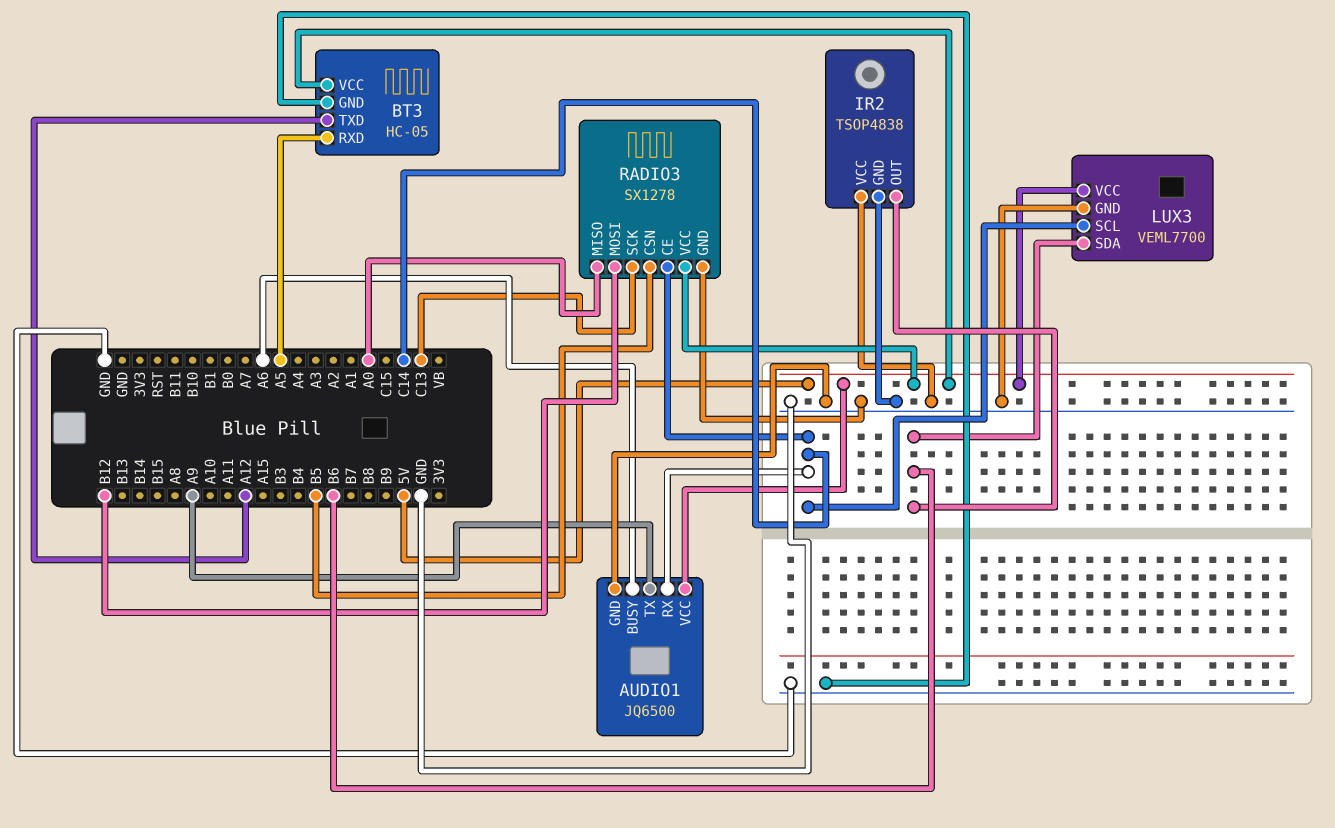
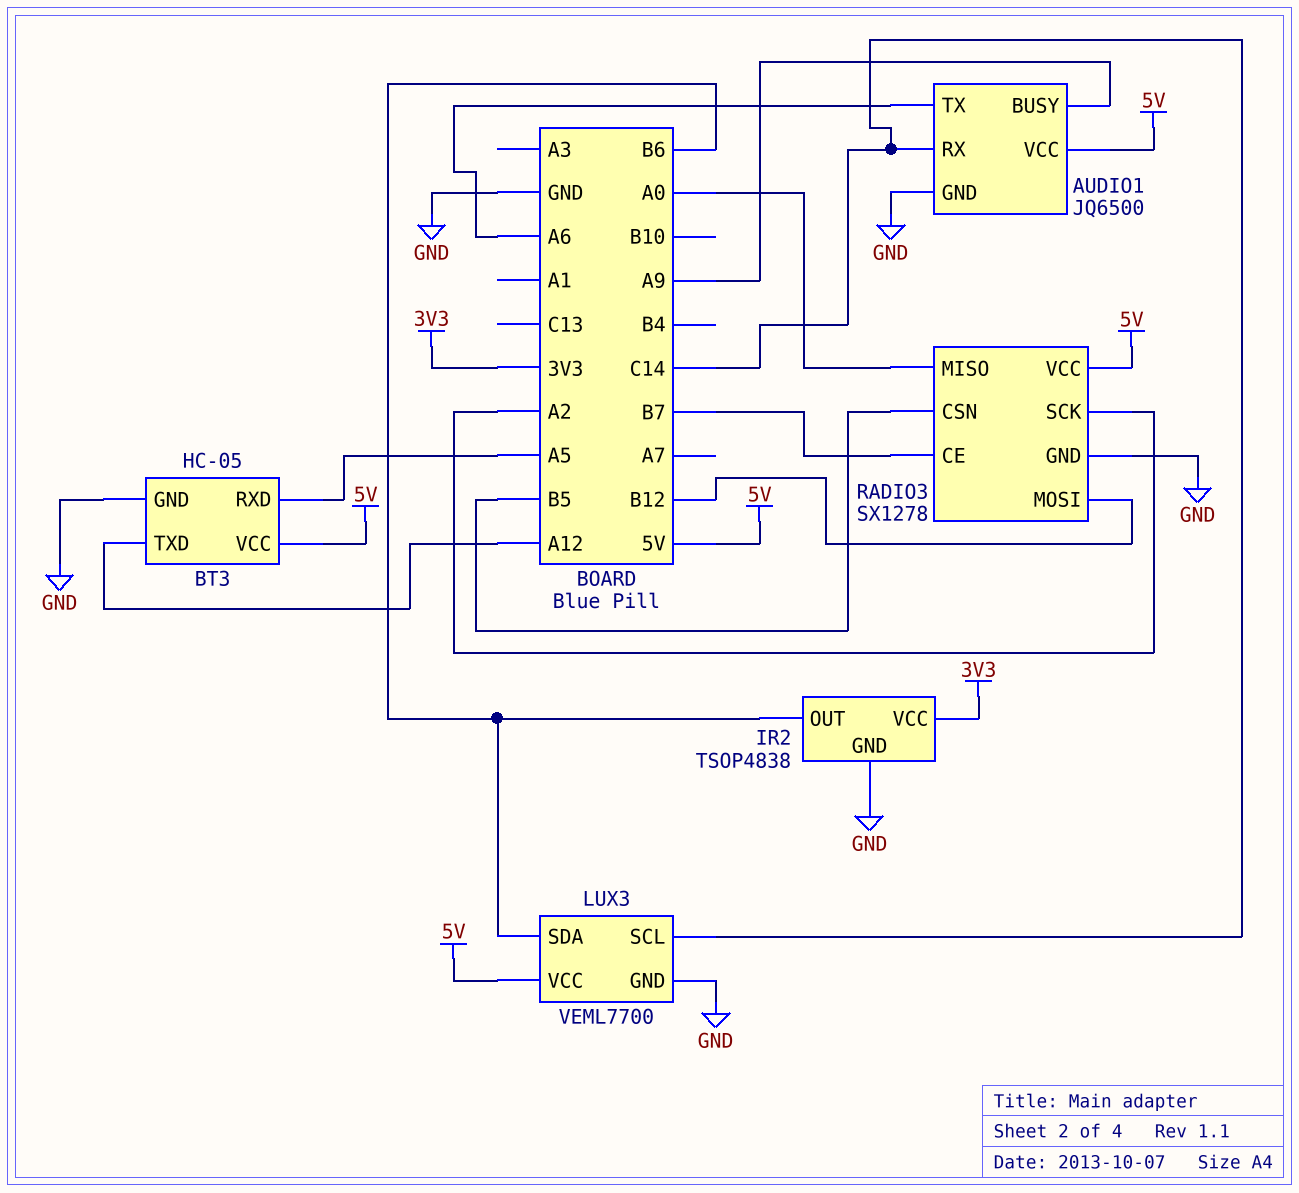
AUDIO1 pin BUSY: A6 -> A9
AUDIO1 pin TX: A9 -> A6
IR2 pin VCC: GND -> 3V3
RADIO3 pin CE: C14 -> B7
RADIO3 pin SCK: C13 -> A2

